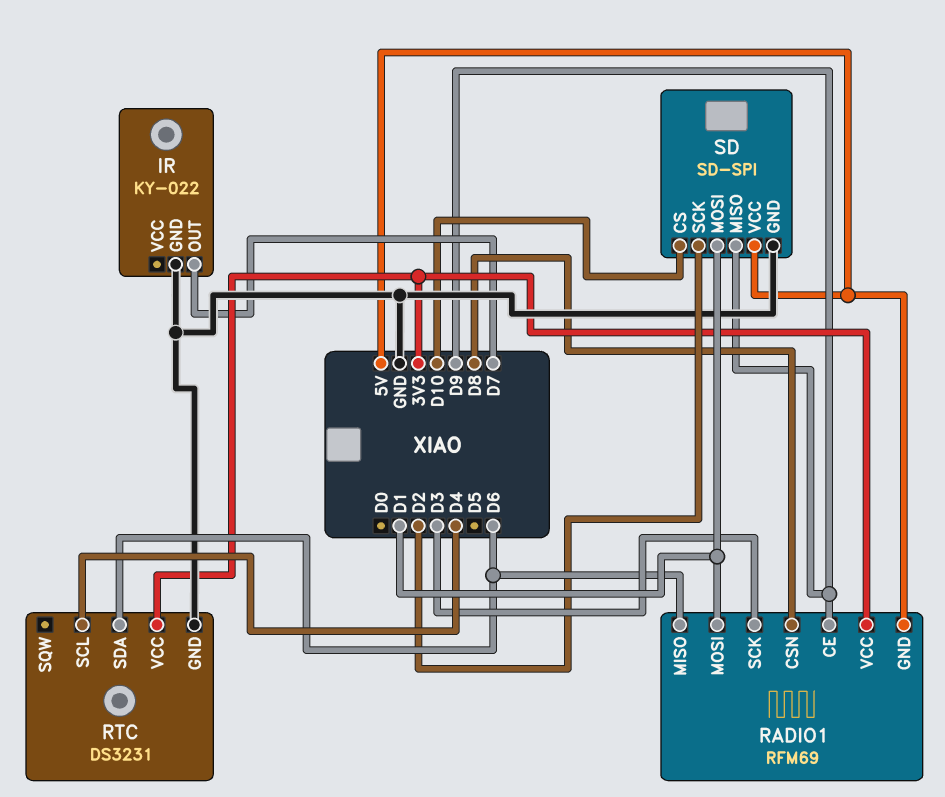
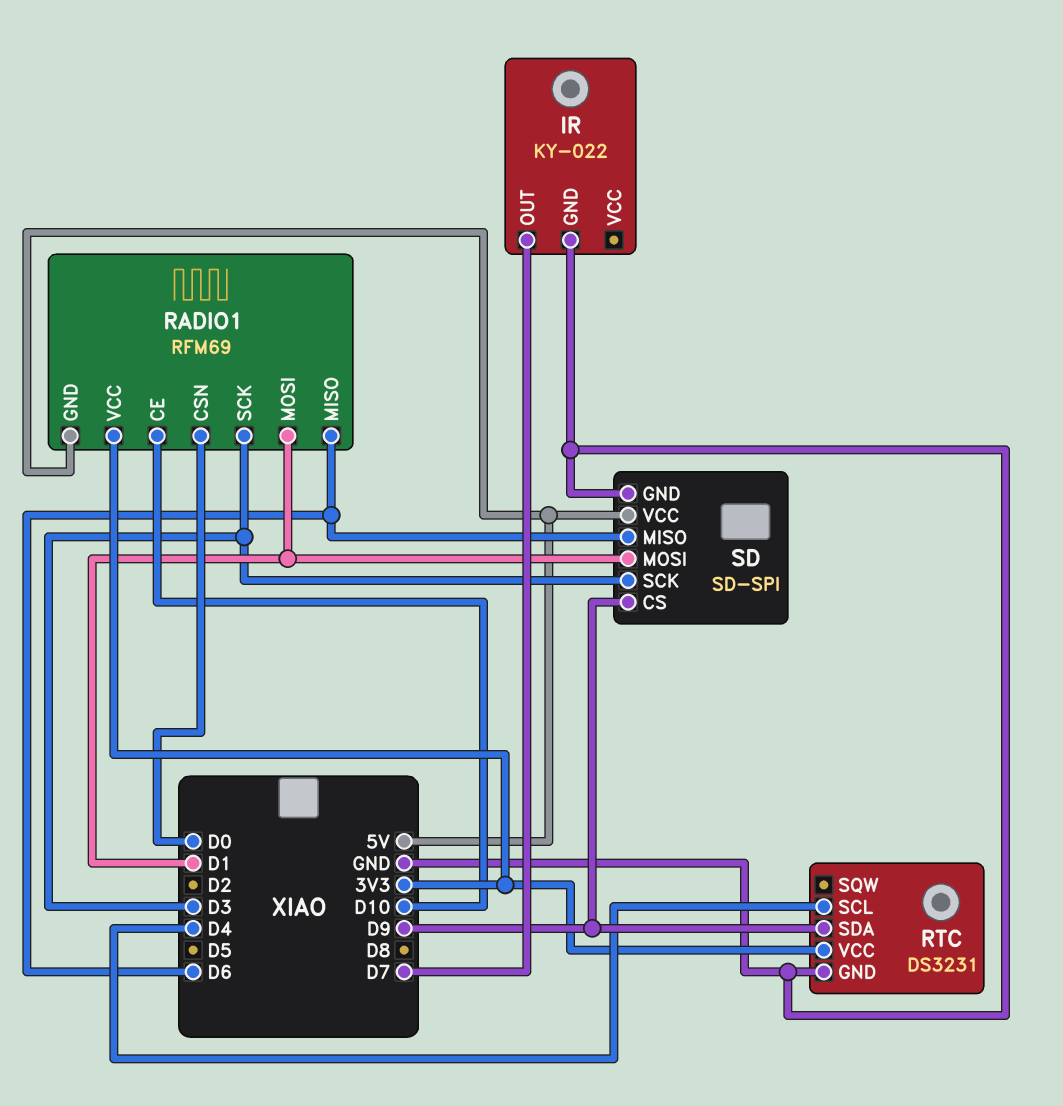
RADIO1 pin CE: D9 -> D10
RADIO1 pin CSN: D8 -> D0
RTC pin SDA: D6 -> D9
SD pin CS: D10 -> D9
SD pin MISO: D9 -> D6
SD pin SCK: D2 -> D3

